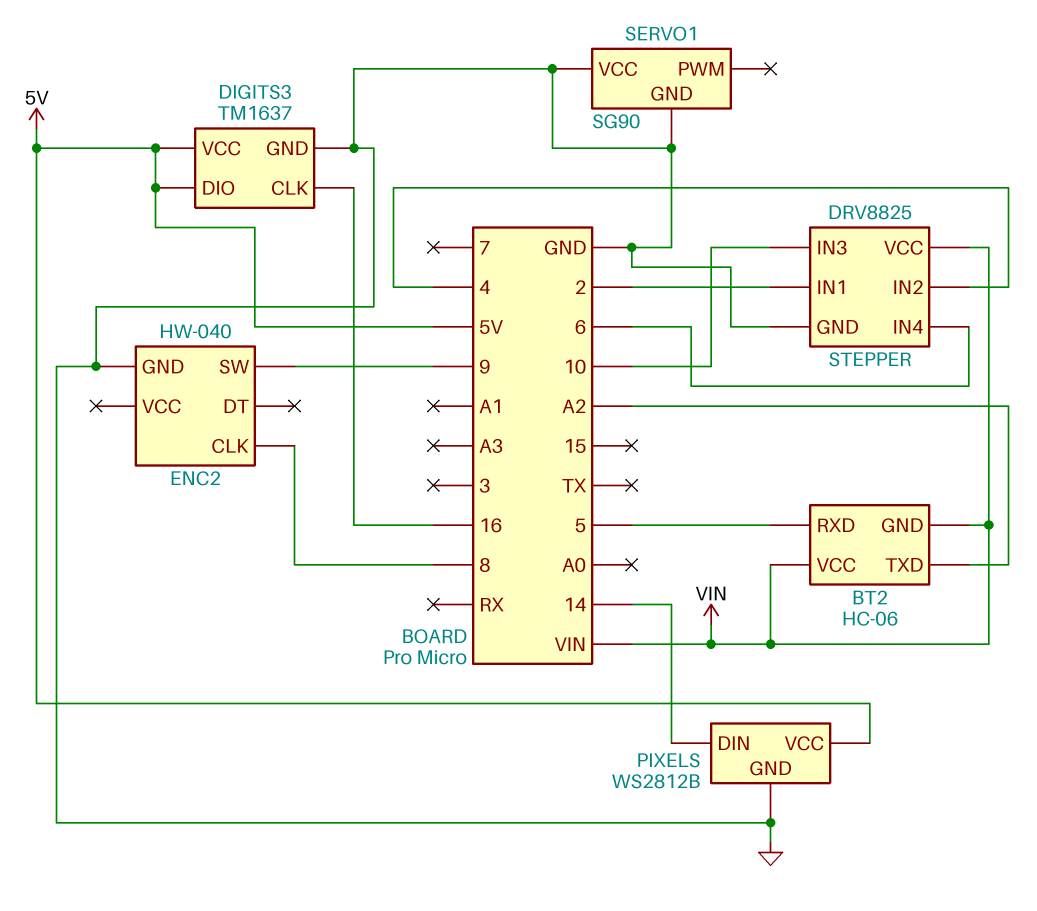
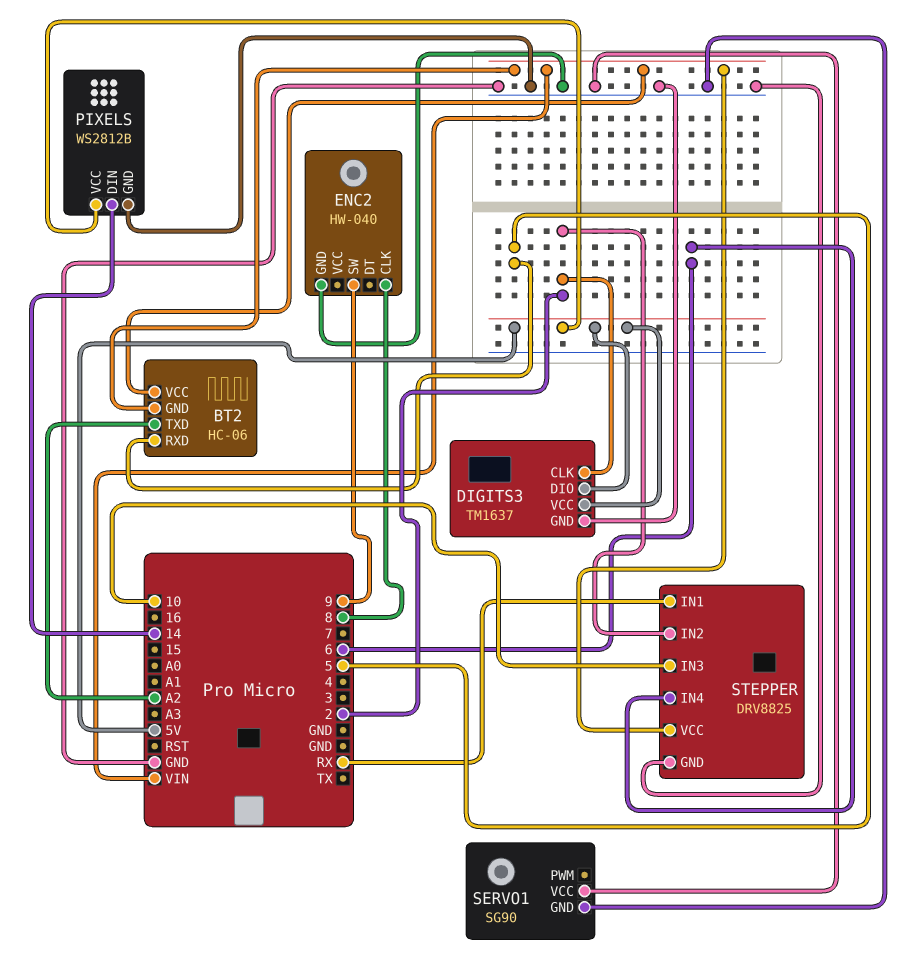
DIGITS3 pin CLK: 16 -> 2
STEPPER pin IN1: 2 -> RX
STEPPER pin IN2: 4 -> 2

